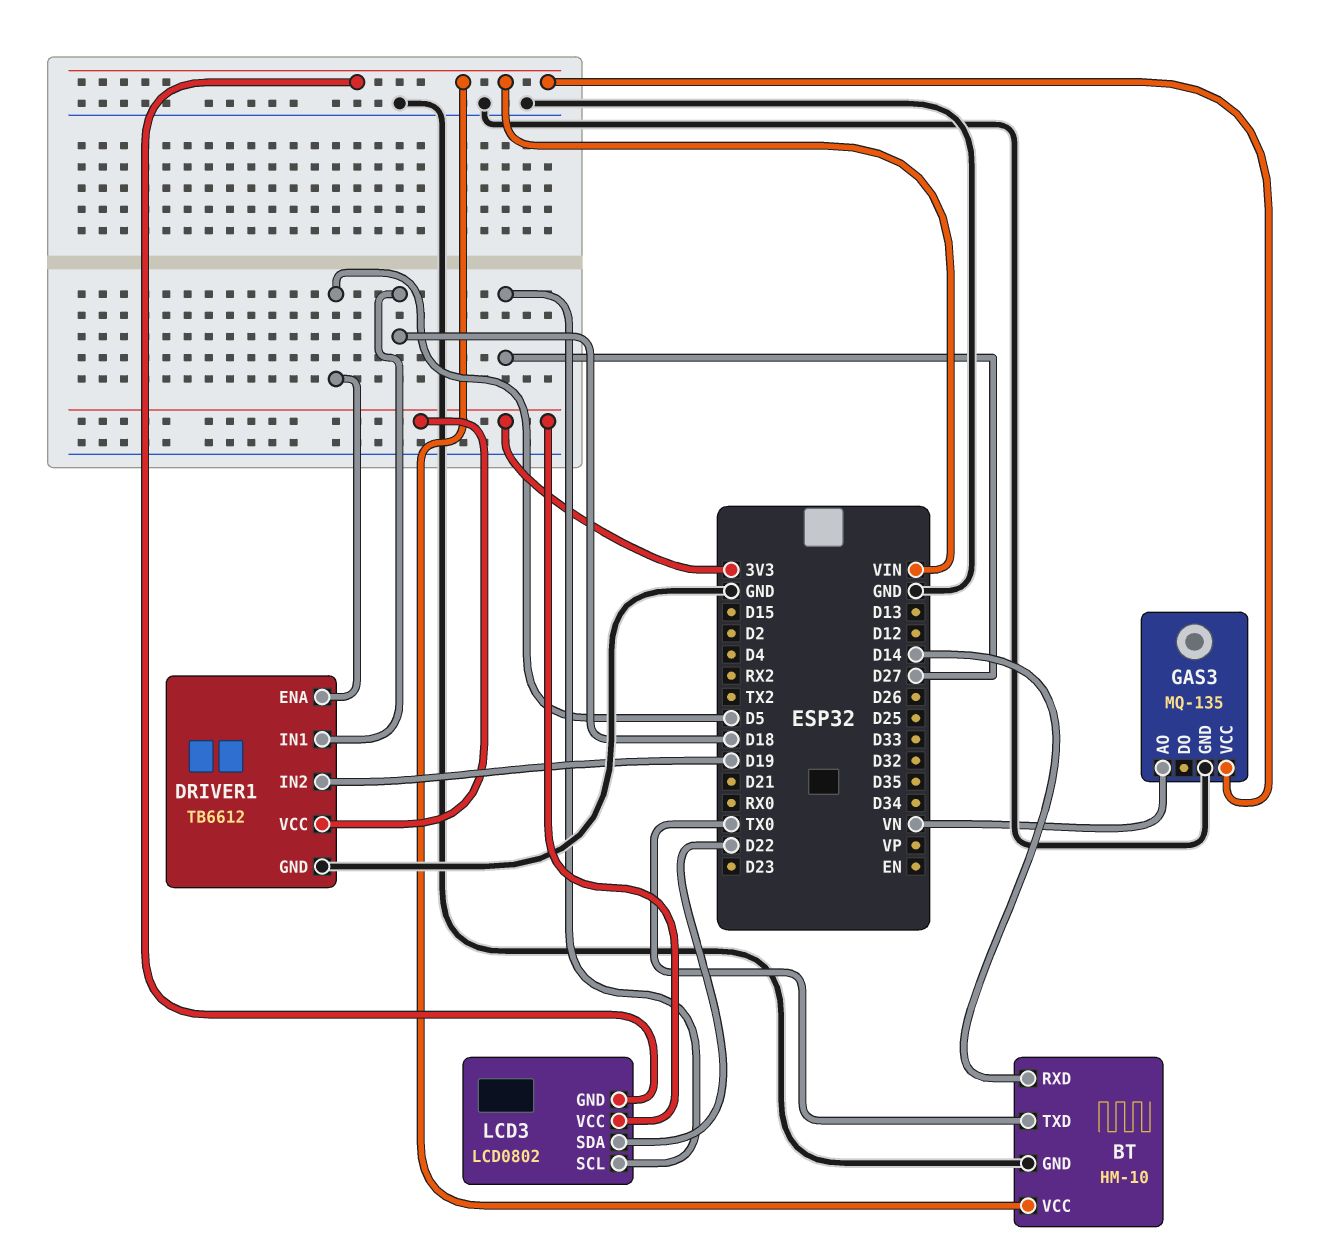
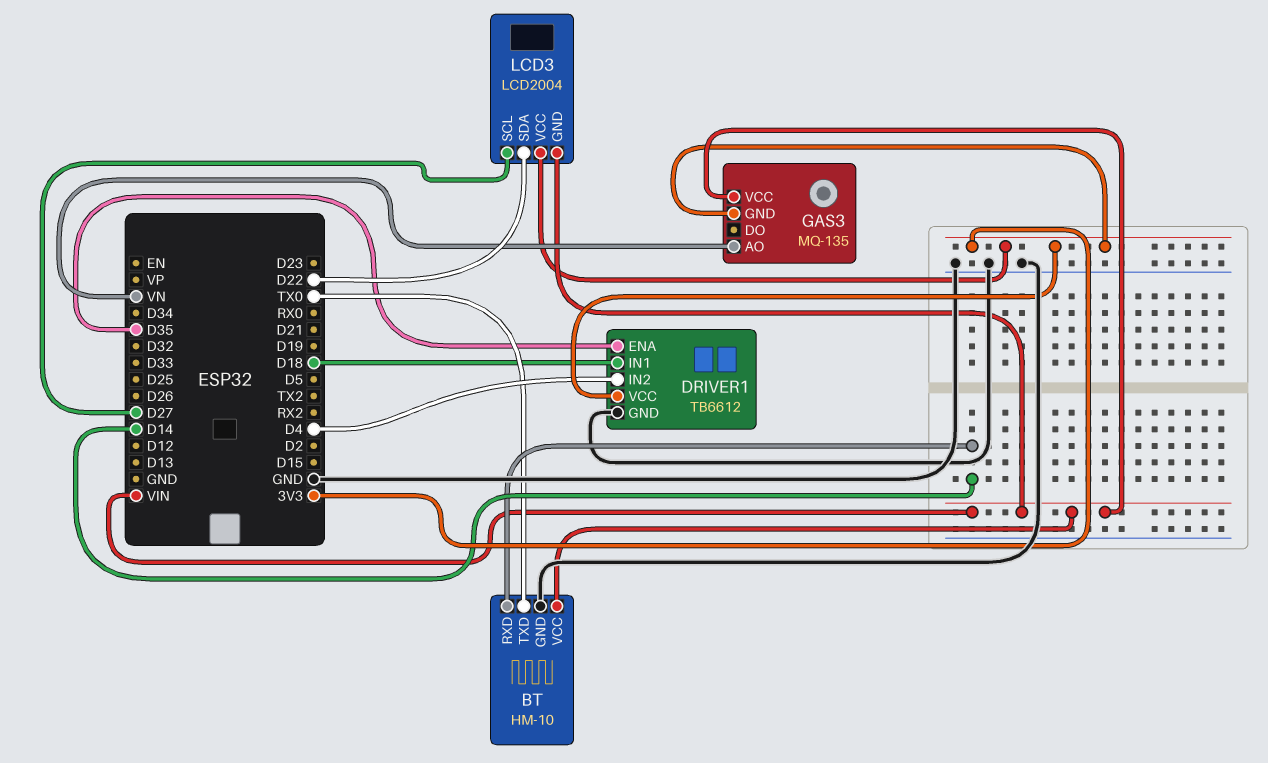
DRIVER1 pin ENA: D5 -> D35
DRIVER1 pin IN2: D19 -> D4
GAS3 pin GND: GND -> 3V3
LCD3: LCD0802 -> LCD2004

